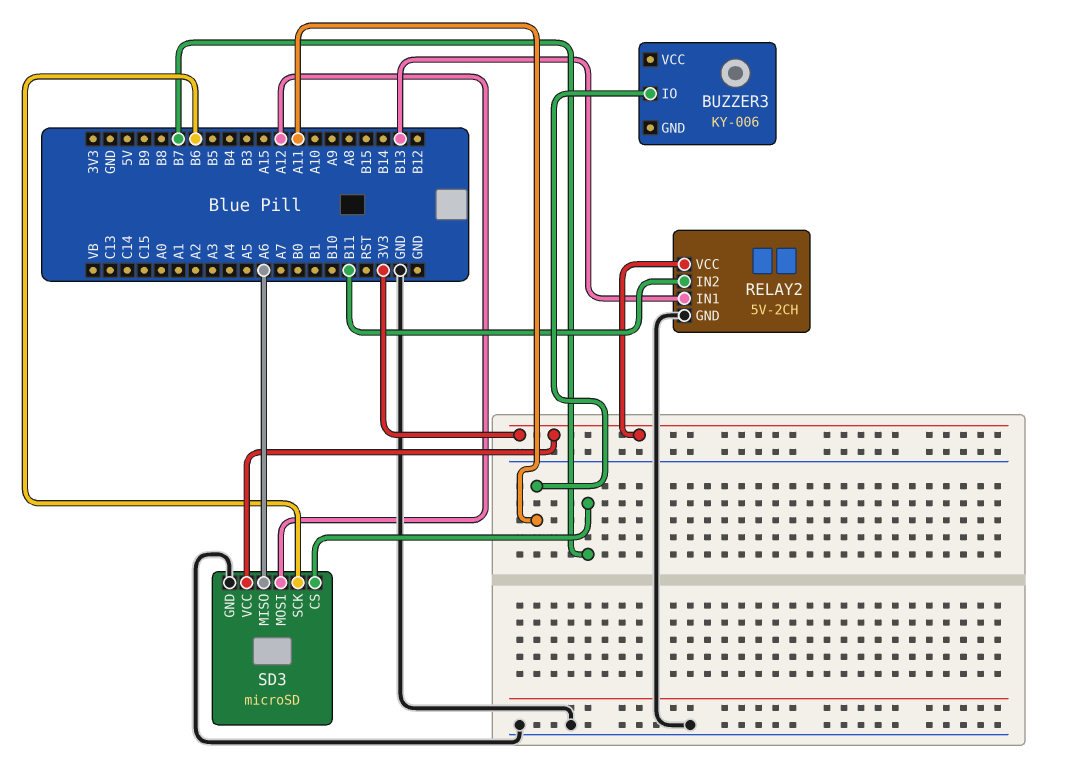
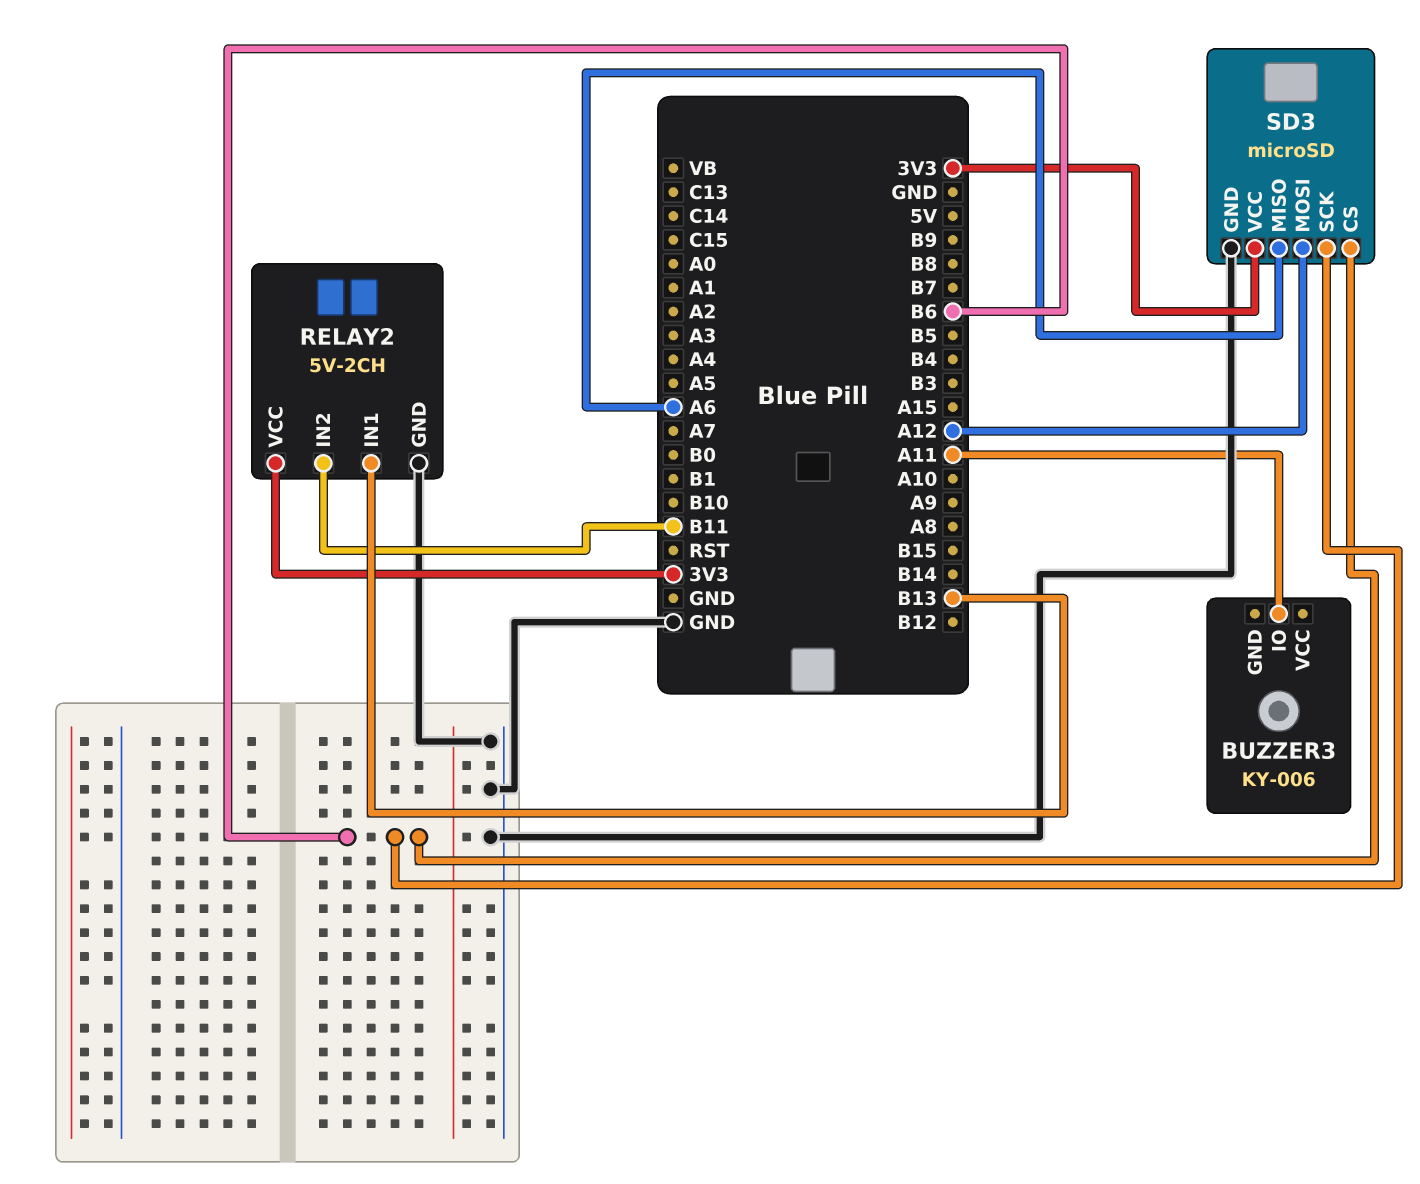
SD3 pin CS: B7 -> B6

